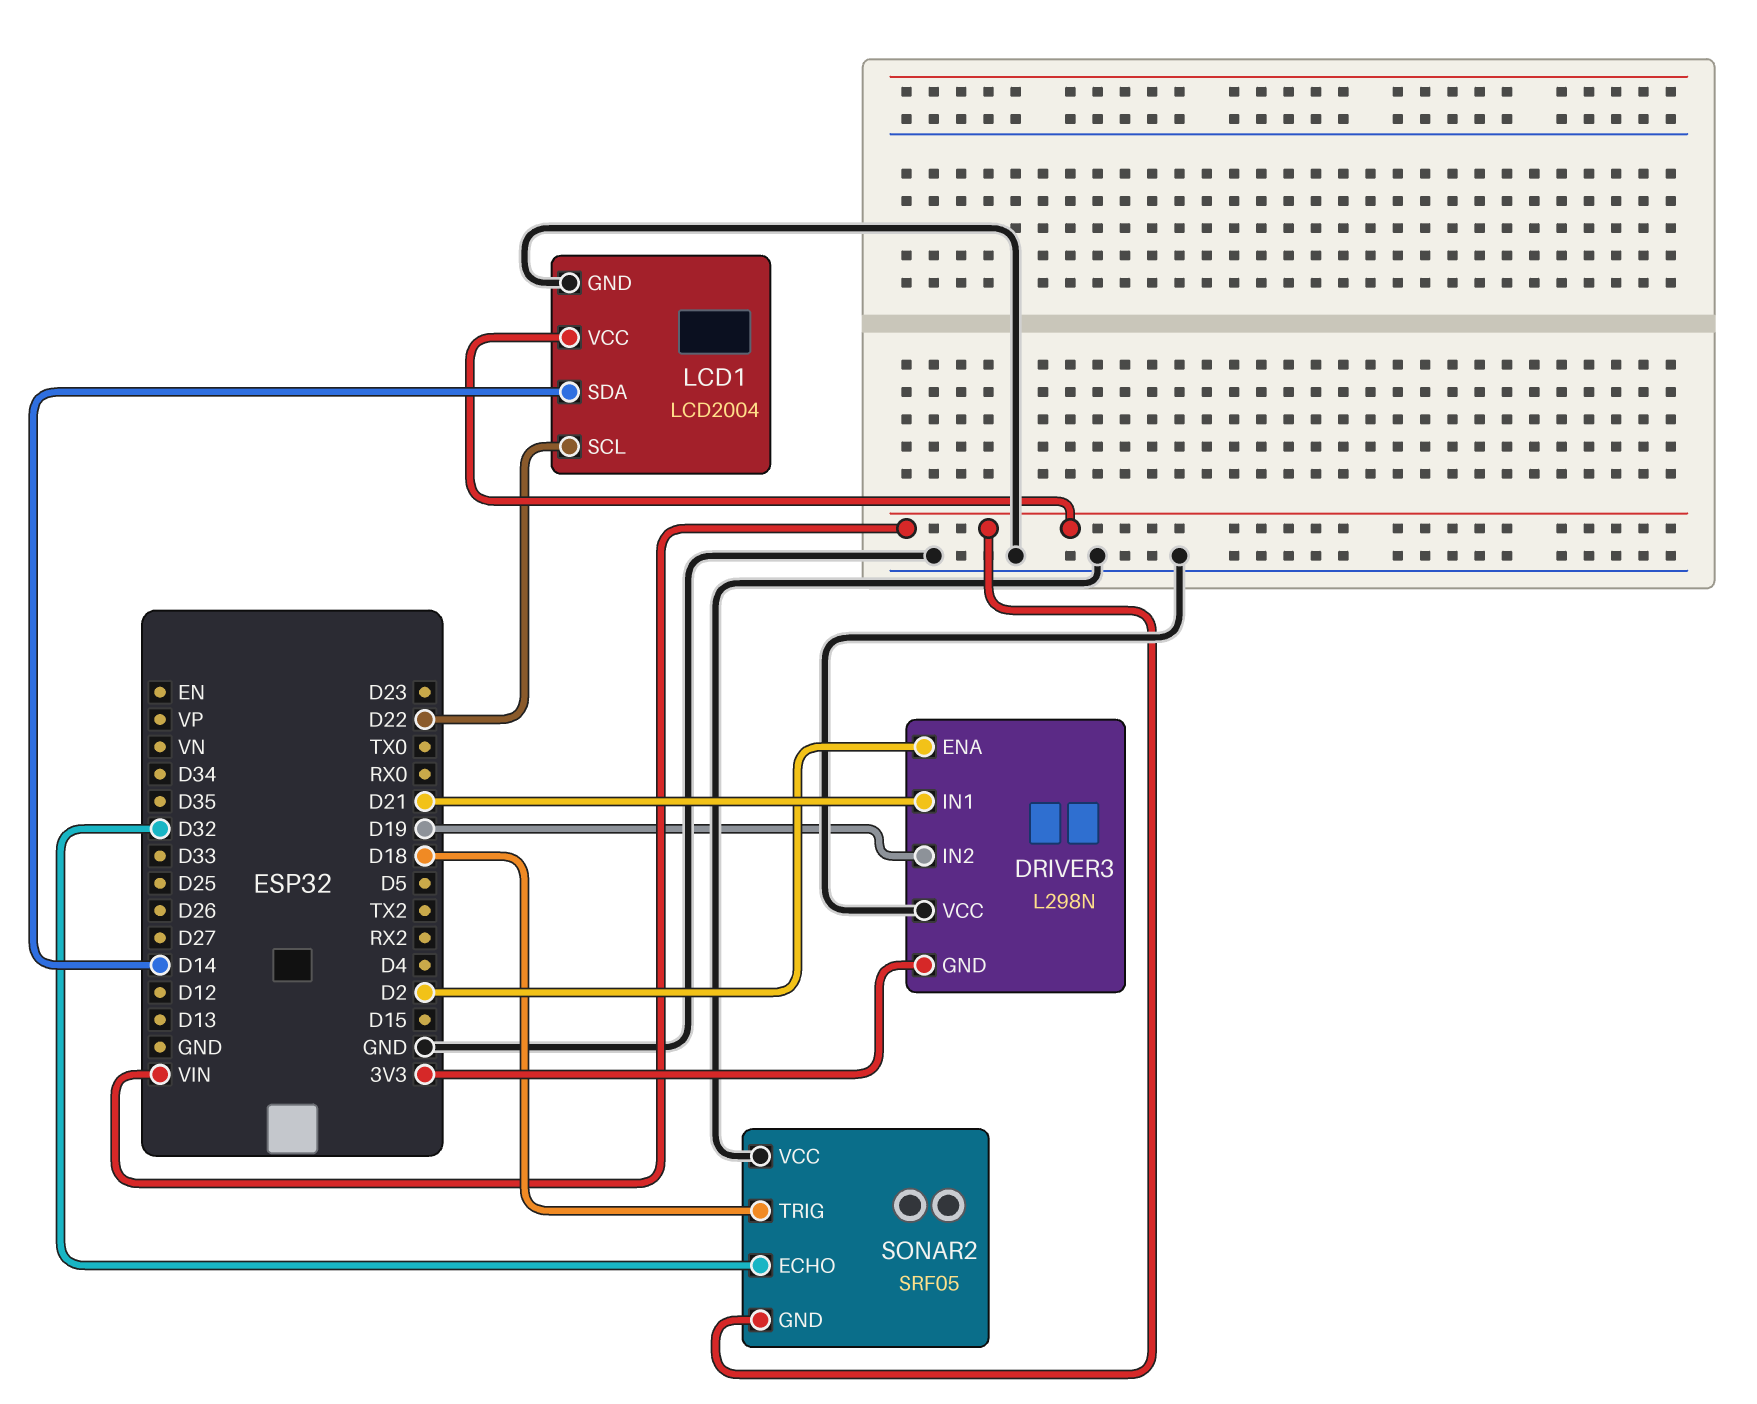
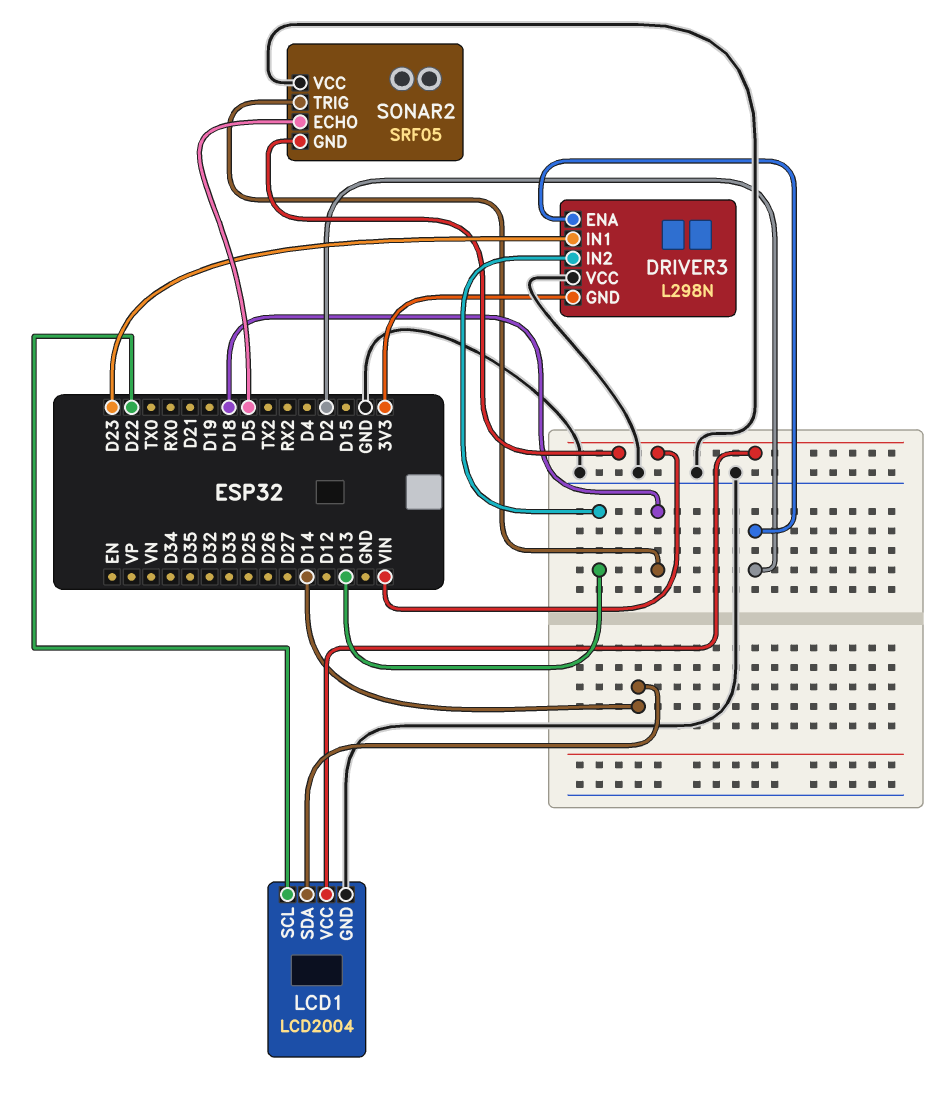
DRIVER3 pin IN1: D21 -> D23
DRIVER3 pin IN2: D19 -> D13
SONAR2 pin ECHO: D32 -> D5

